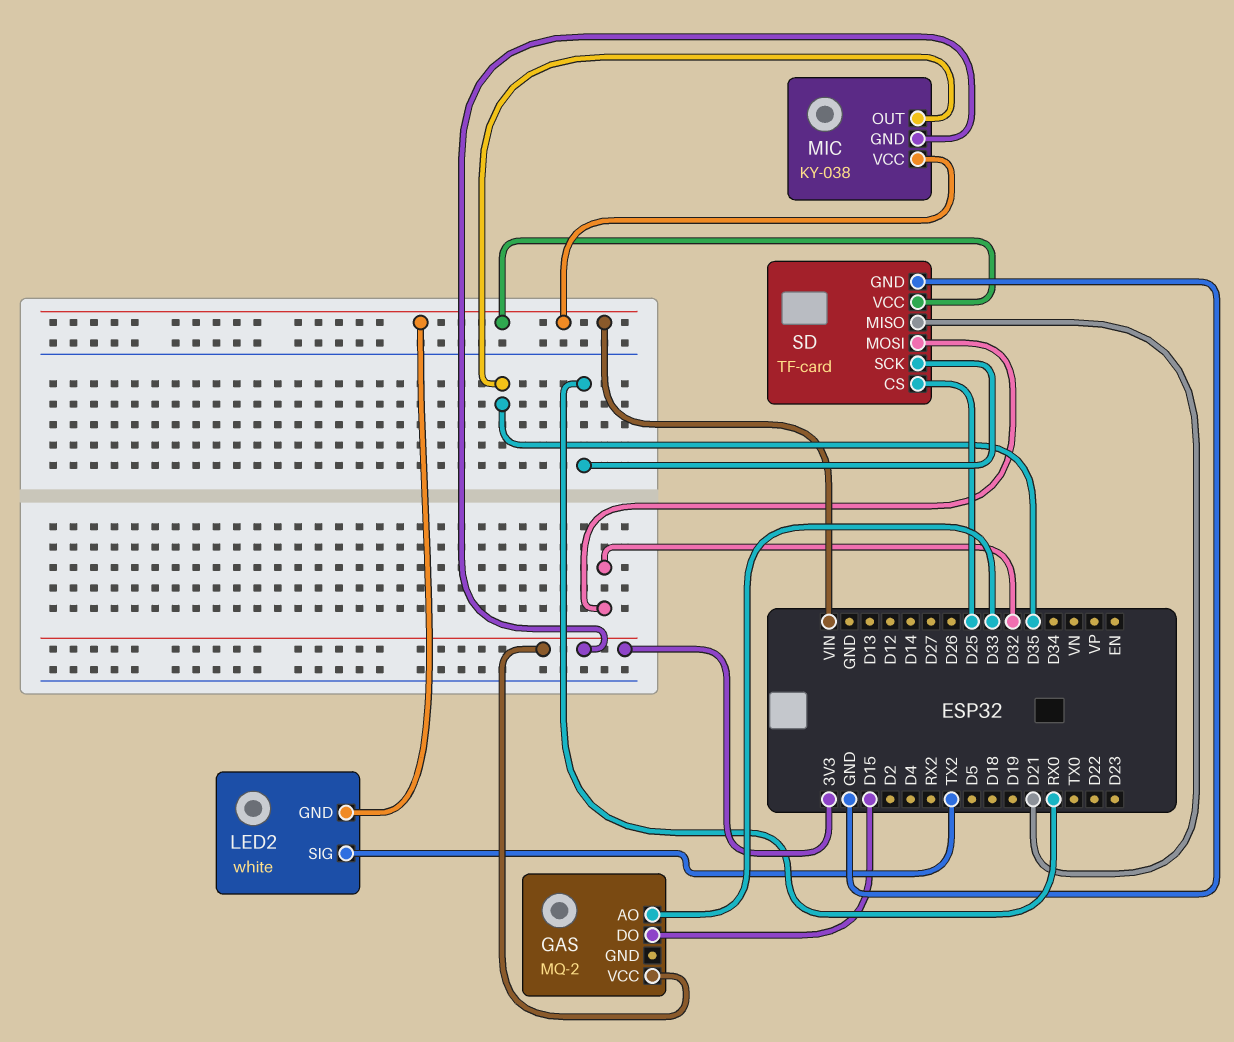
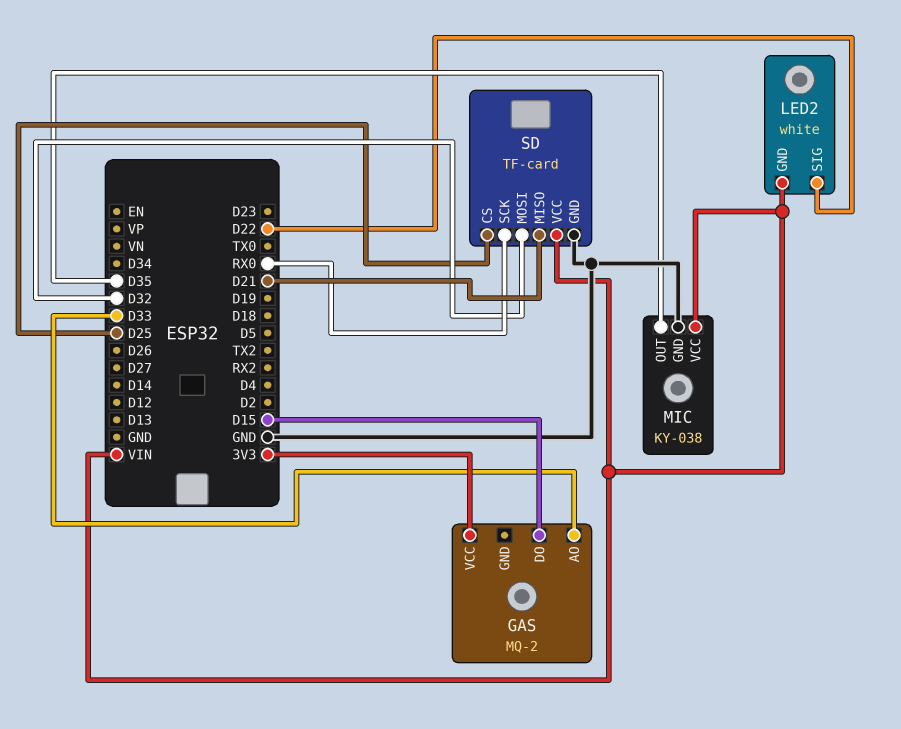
LED2 pin SIG: TX2 -> D22
MIC pin GND: 3V3 -> GND

